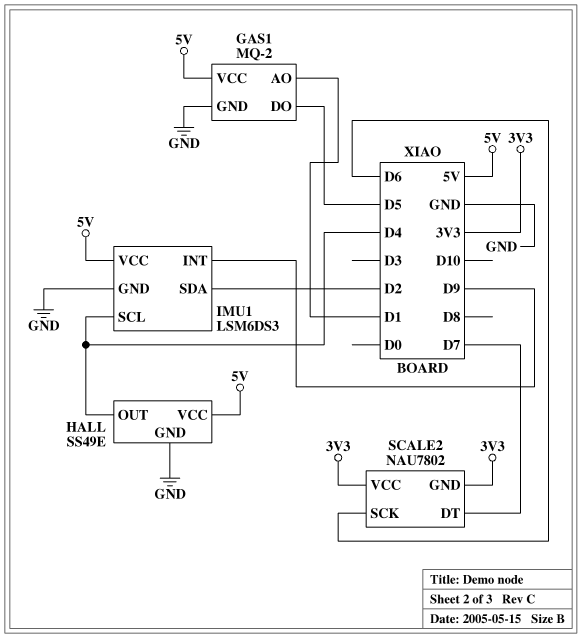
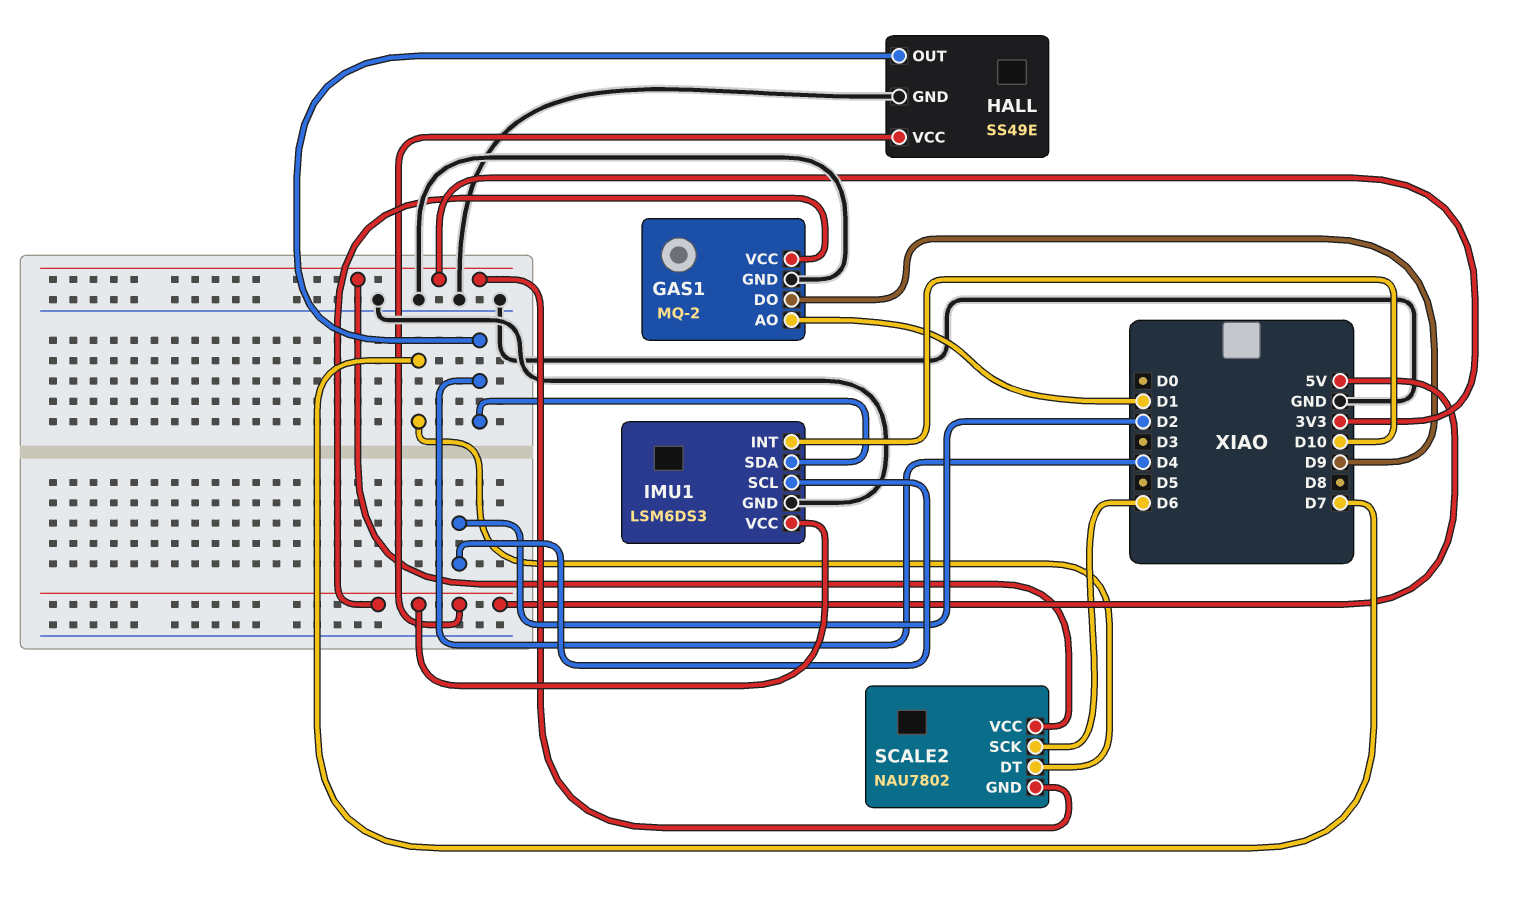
GAS1 pin DO: D5 -> D9
IMU1 pin INT: D9 -> D10
IMU1 pin SCL: D4 -> D2
IMU1 pin SDA: D2 -> D4

